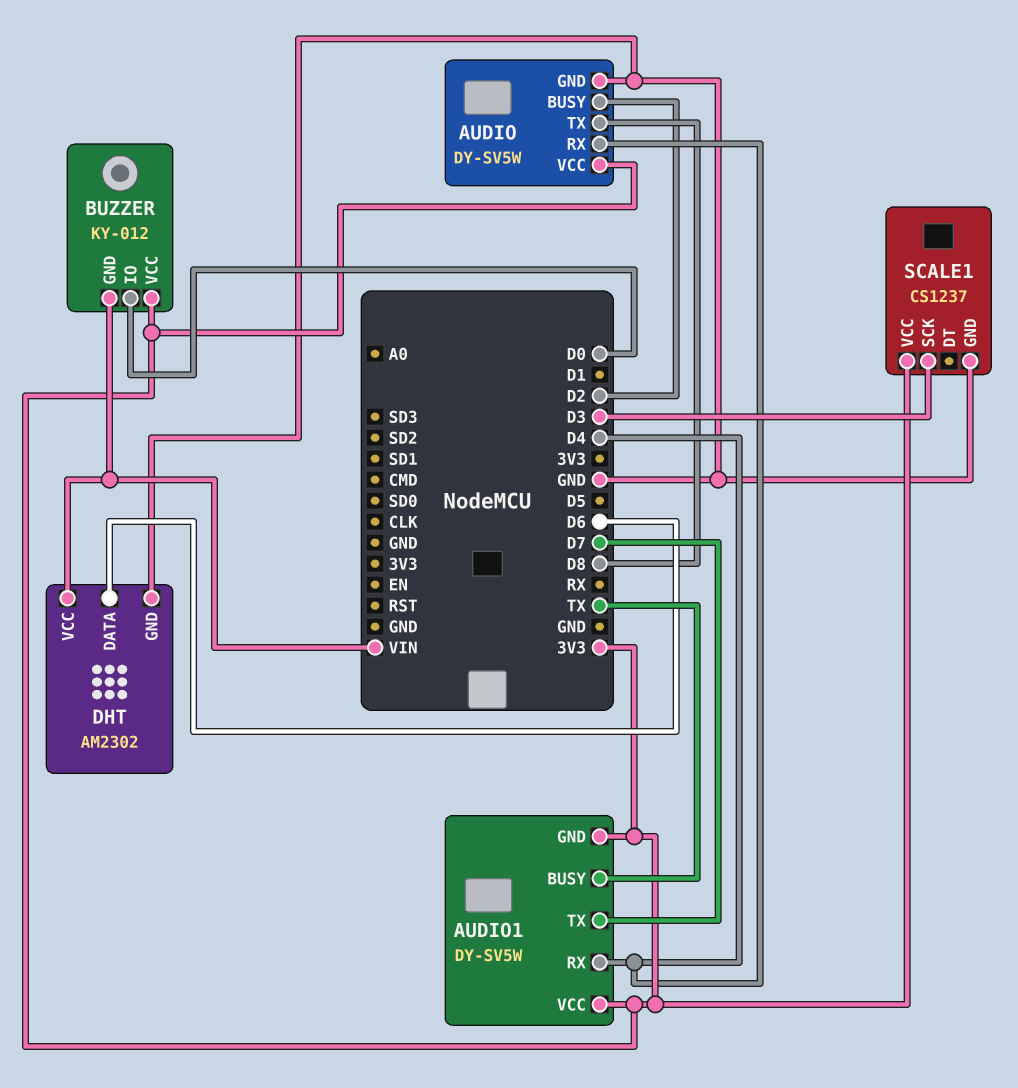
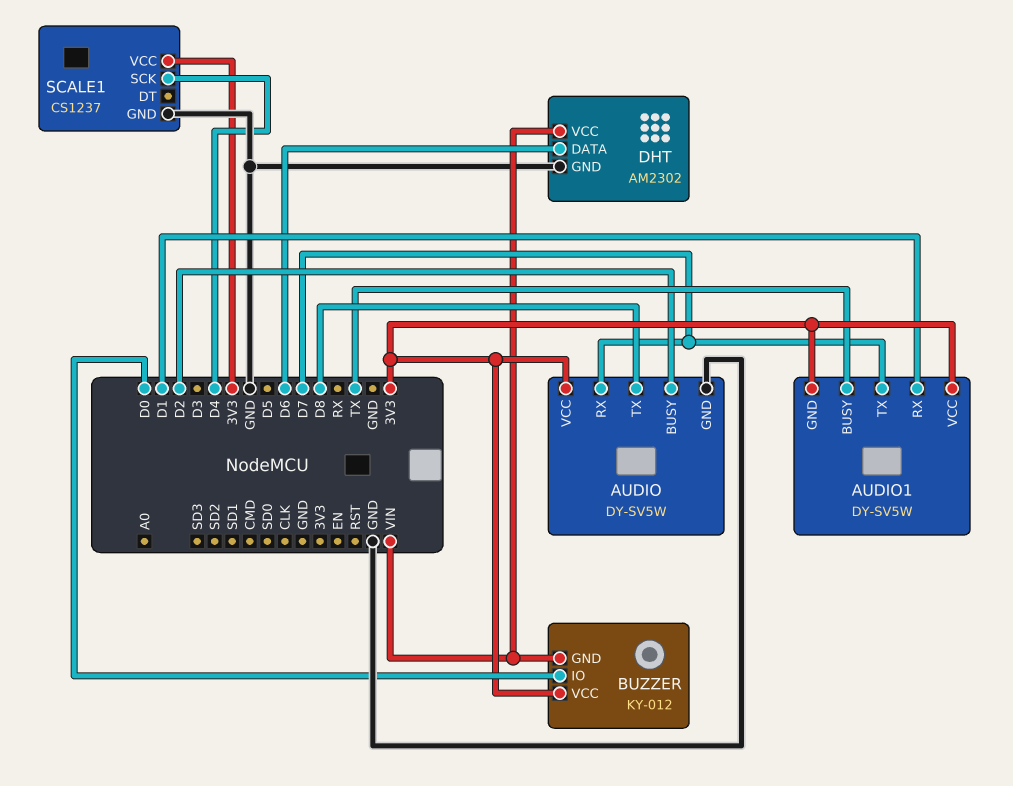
AUDIO pin RX: D4 -> D7
AUDIO1 pin RX: D4 -> D1
SCALE1 pin SCK: D3 -> D4

